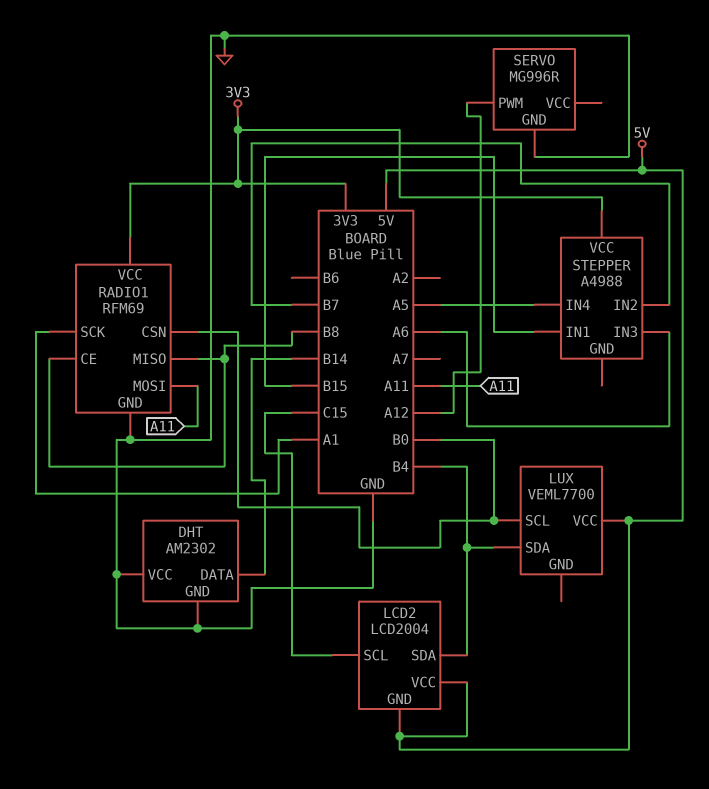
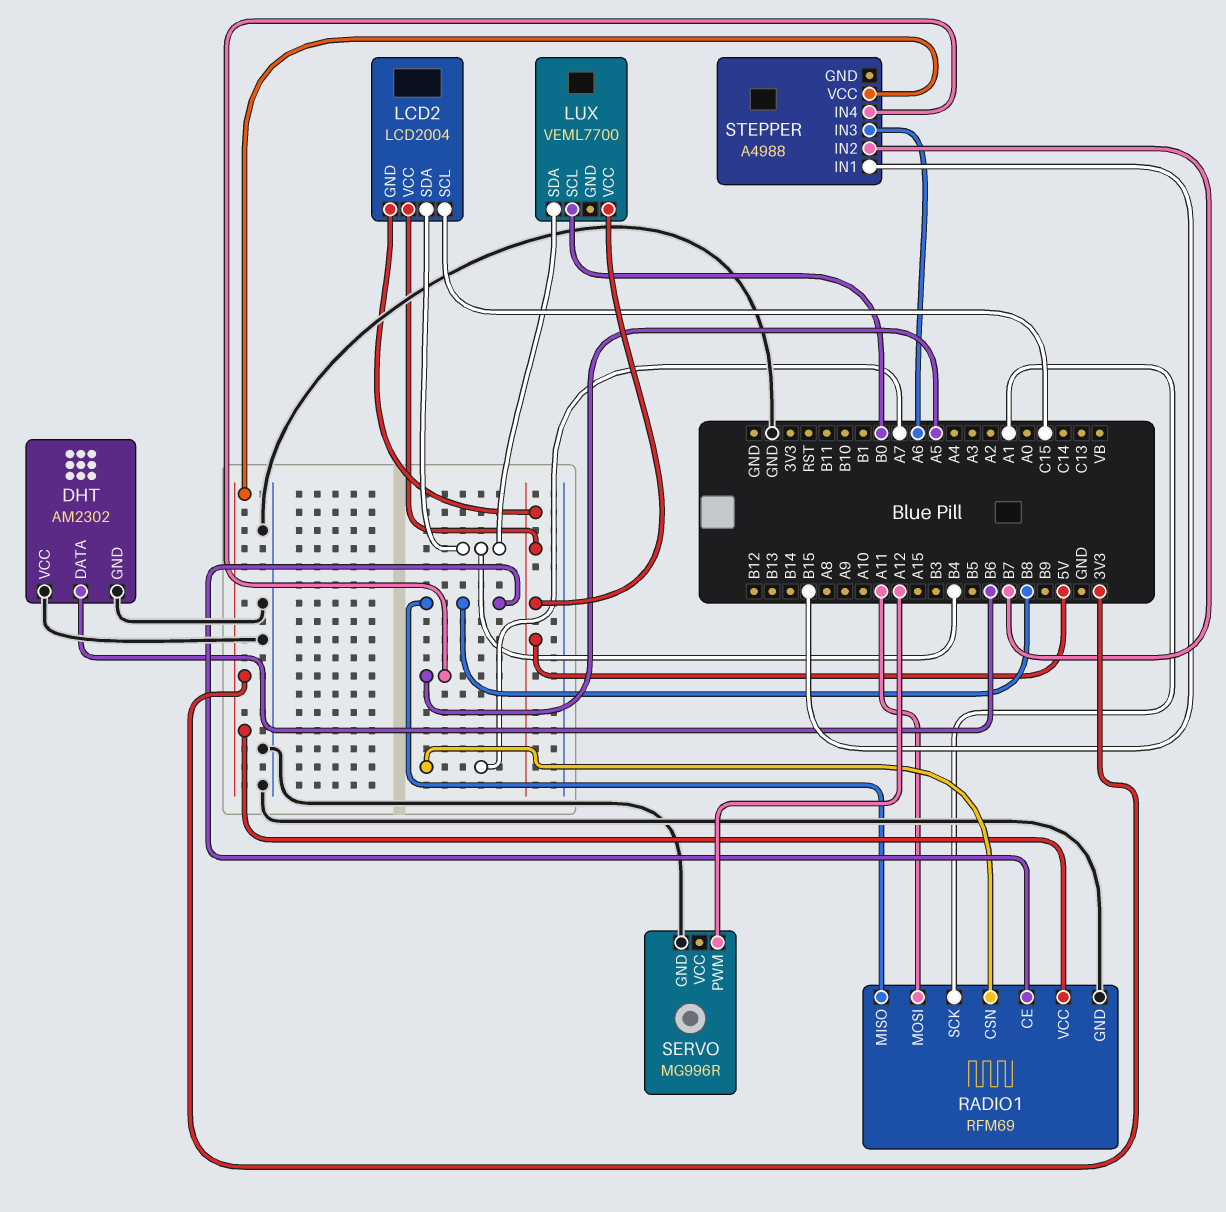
DHT pin DATA: B14 -> B6
RADIO1 pin CSN: B0 -> A7

